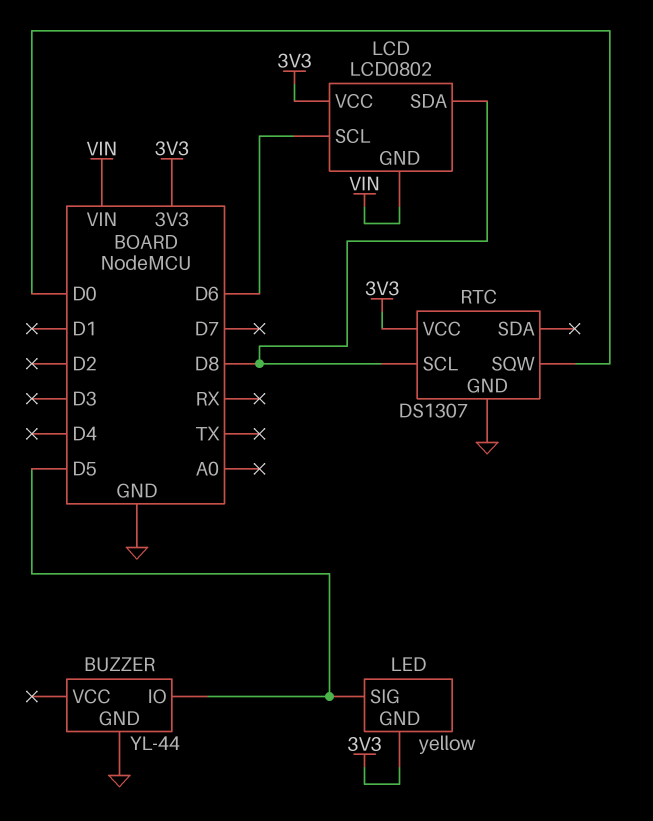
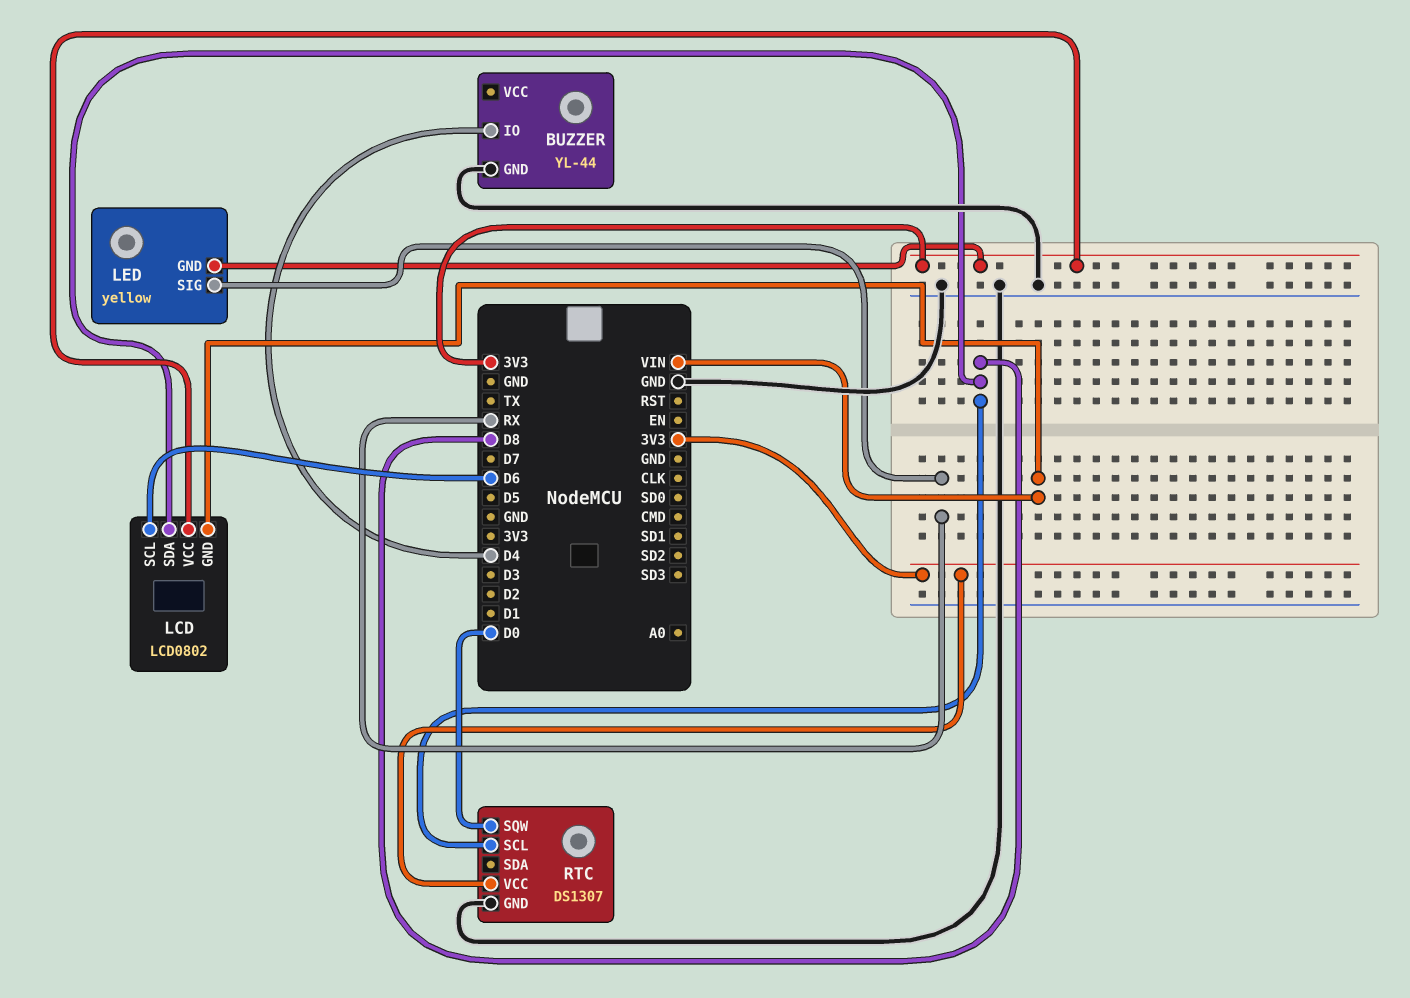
BUZZER pin IO: D5 -> D4
LED pin SIG: D5 -> RX

